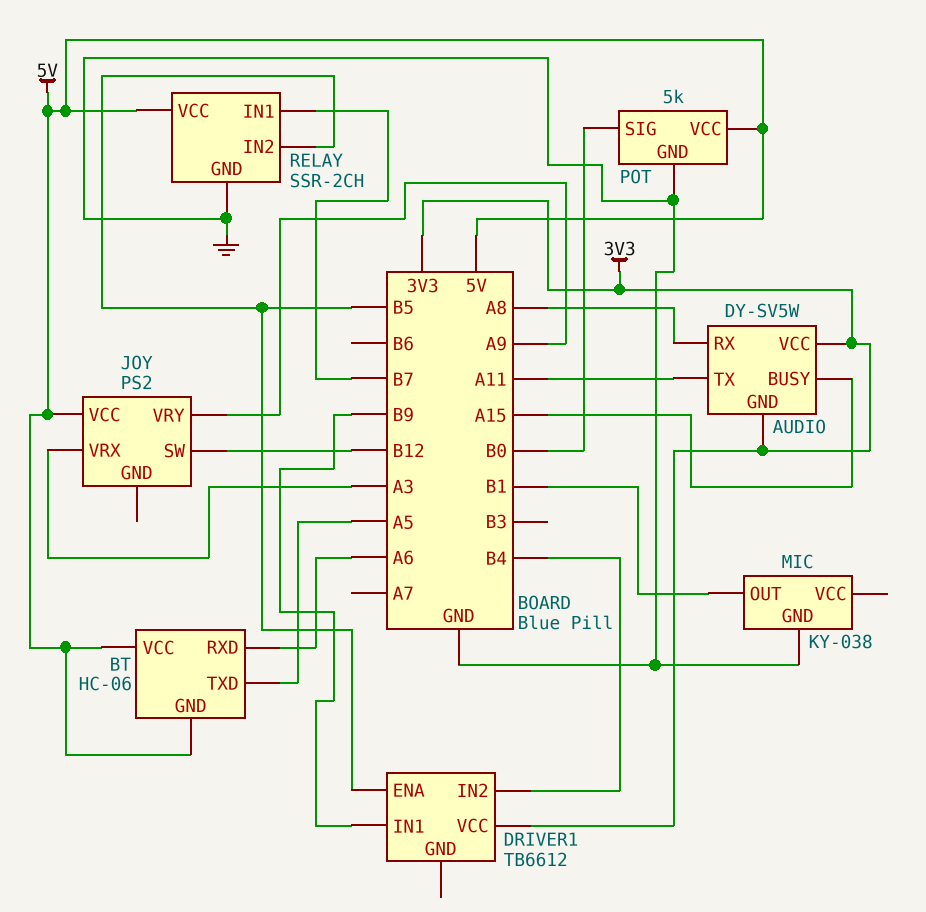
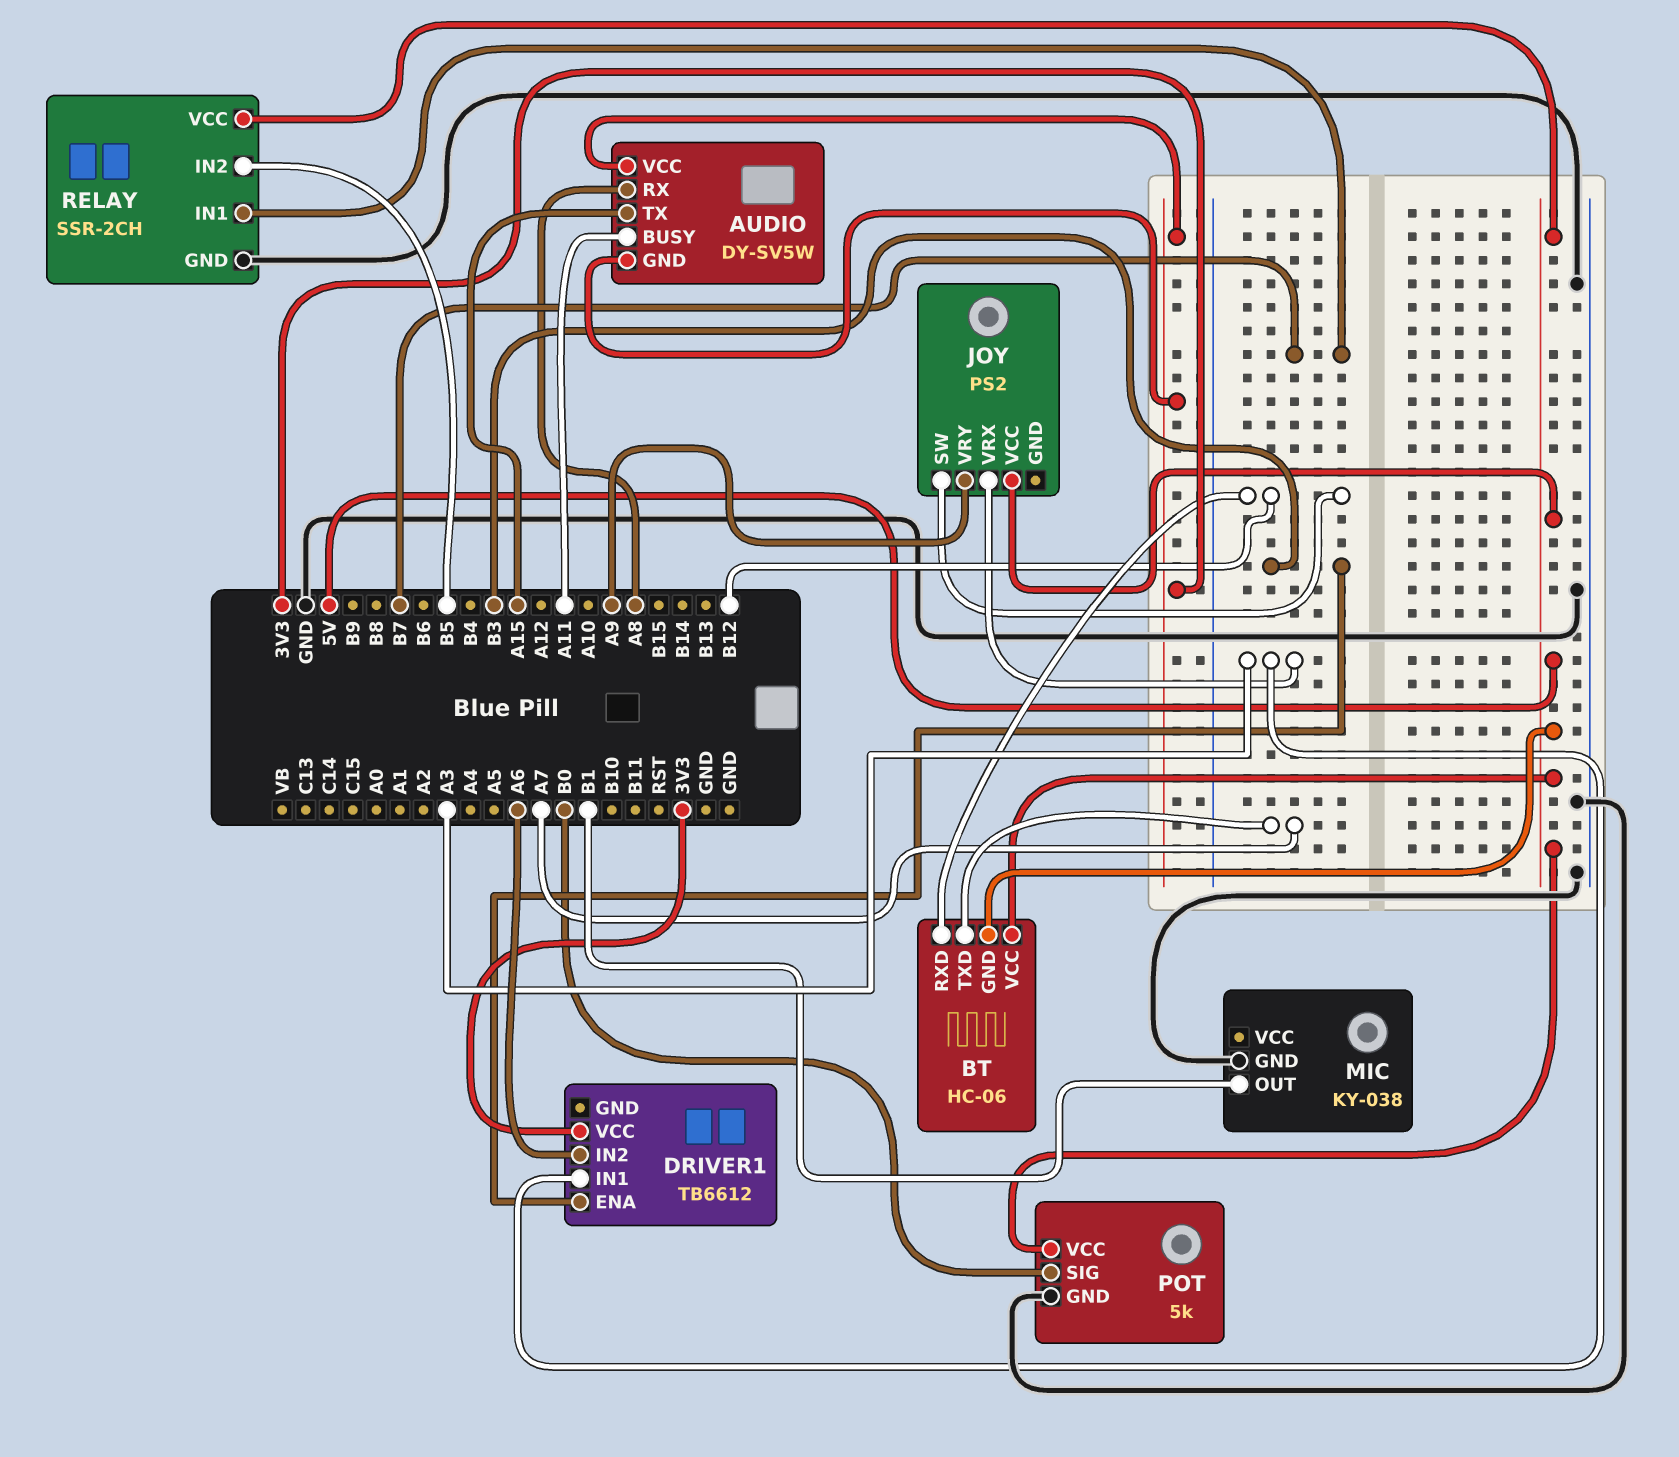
AUDIO pin BUSY: A15 -> A11
AUDIO pin TX: A11 -> A15
BT pin RXD: A6 -> B12
BT pin TXD: A5 -> A7
DRIVER1 pin ENA: B5 -> B3
DRIVER1 pin IN1: B9 -> A3
DRIVER1 pin IN2: B4 -> A6

